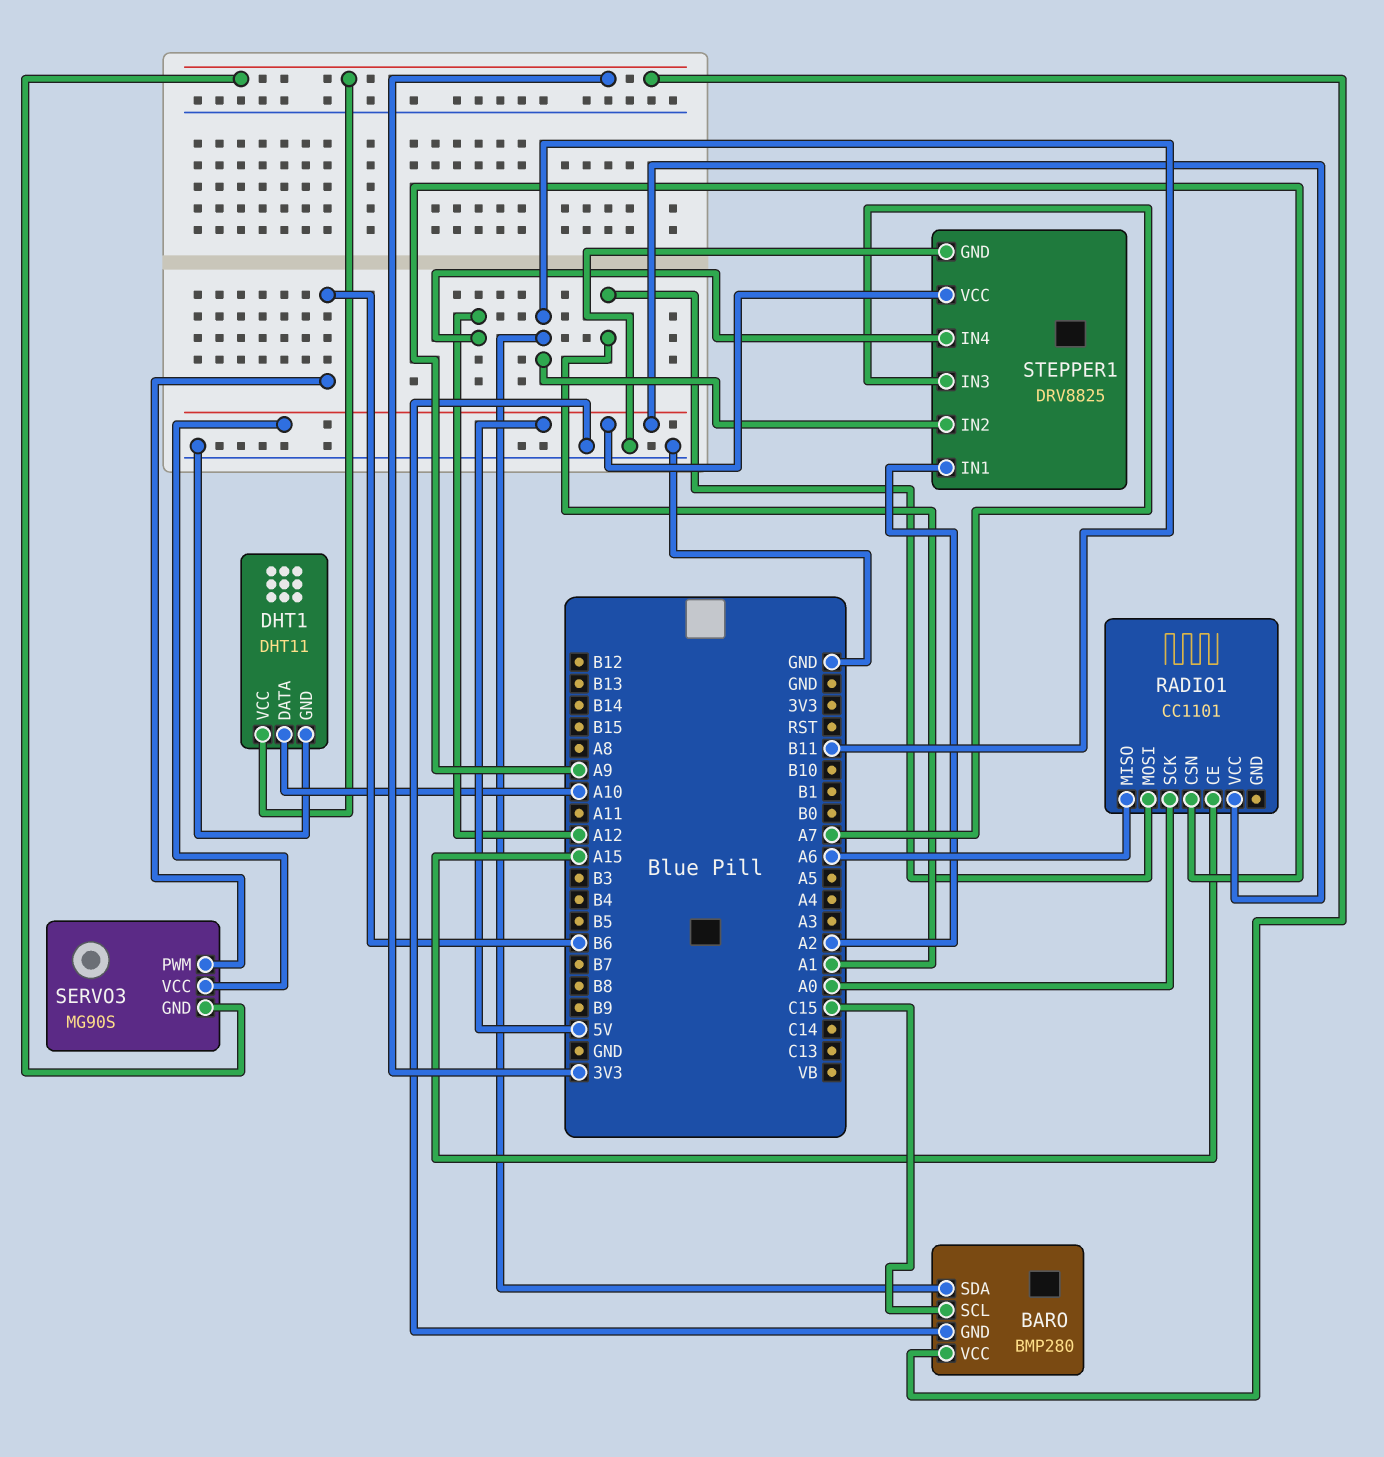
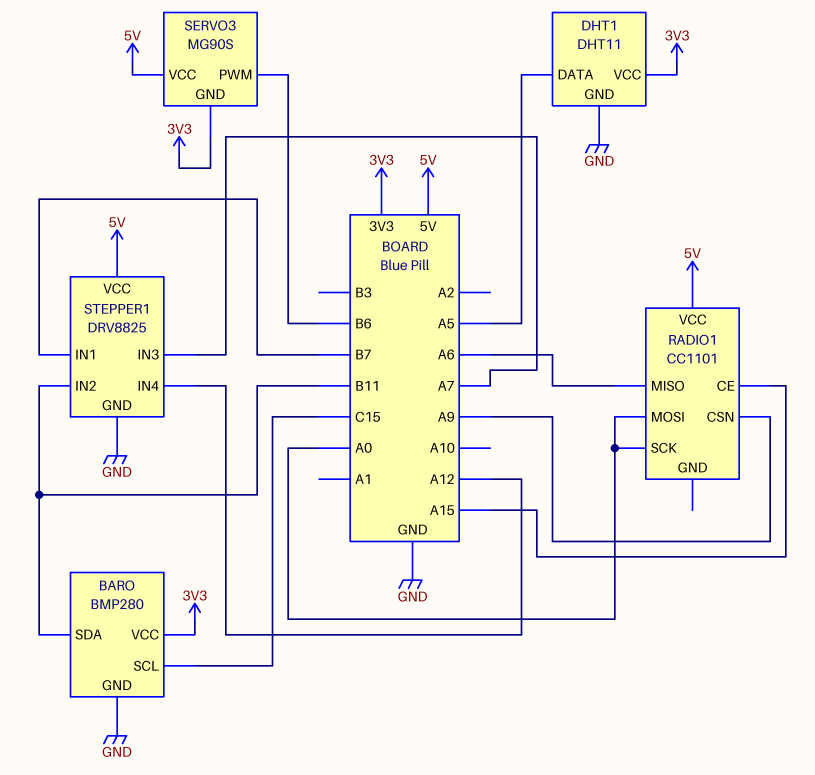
DHT1 pin DATA: A10 -> A5
RADIO1 pin MOSI: A1 -> A0
STEPPER1 pin IN1: A2 -> B7

